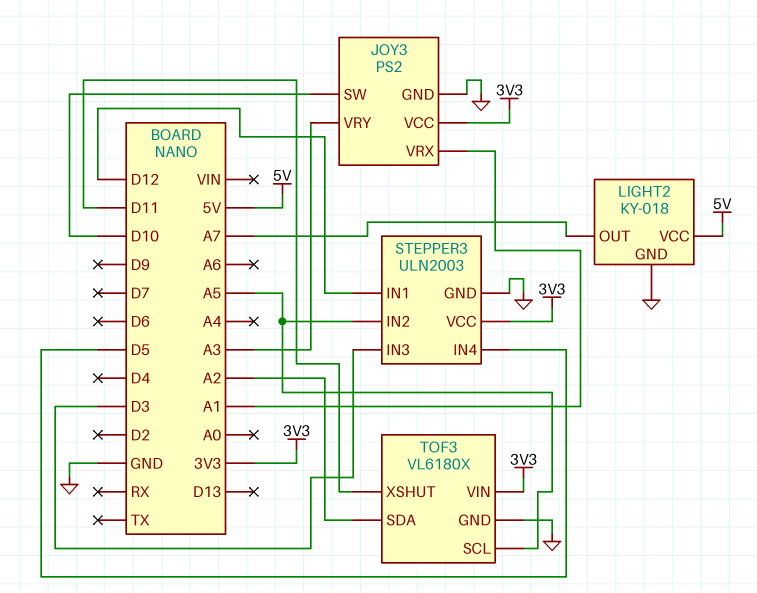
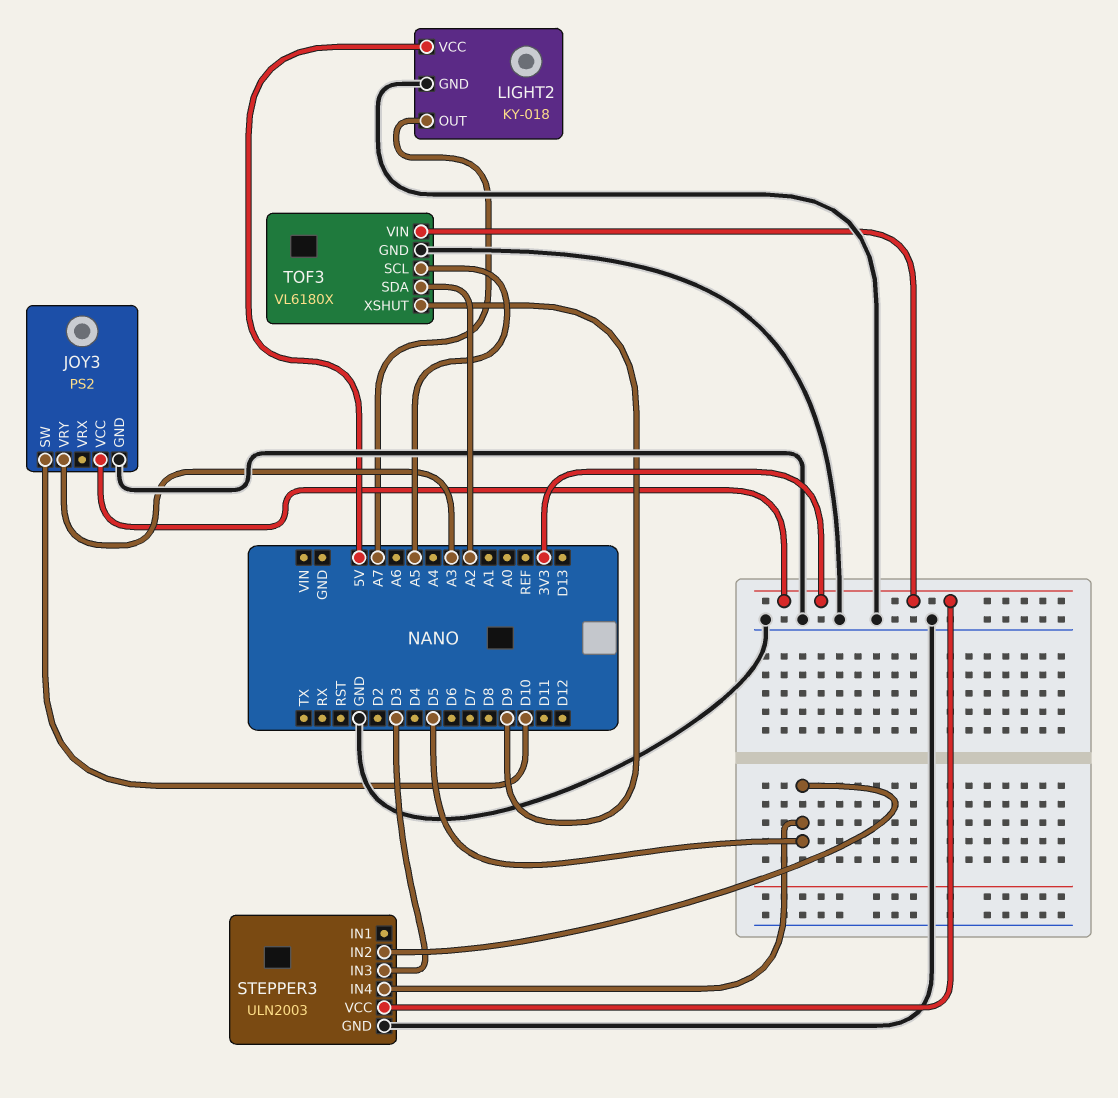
JOY3 pin VRX: A1 -> none
STEPPER3 pin IN1: D12 -> none
STEPPER3 pin IN2: A5 -> D5
TOF3 pin XSHUT: D11 -> D9

